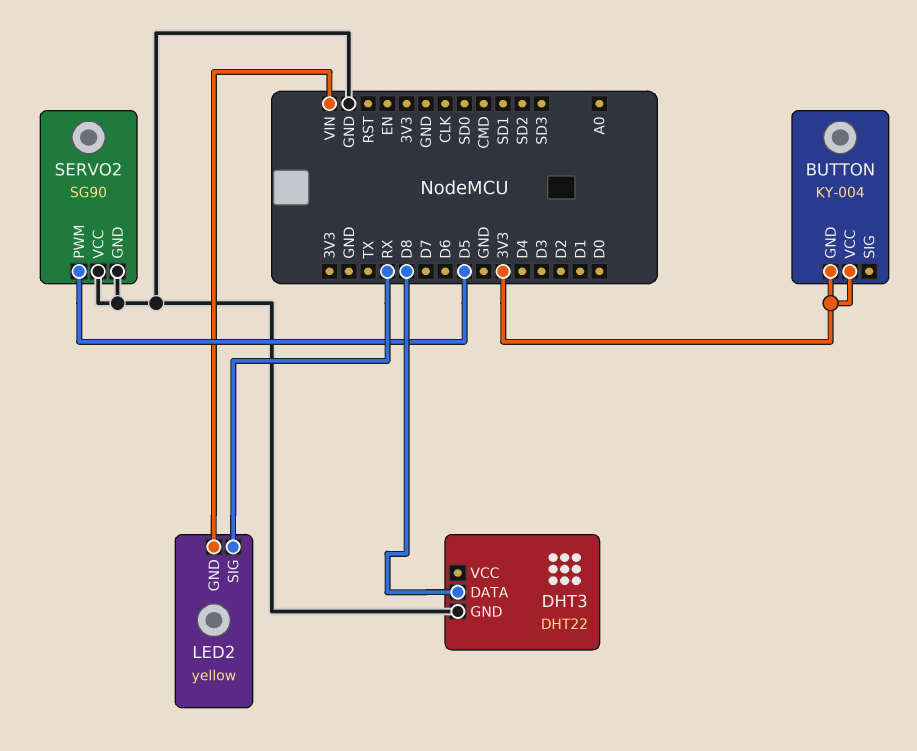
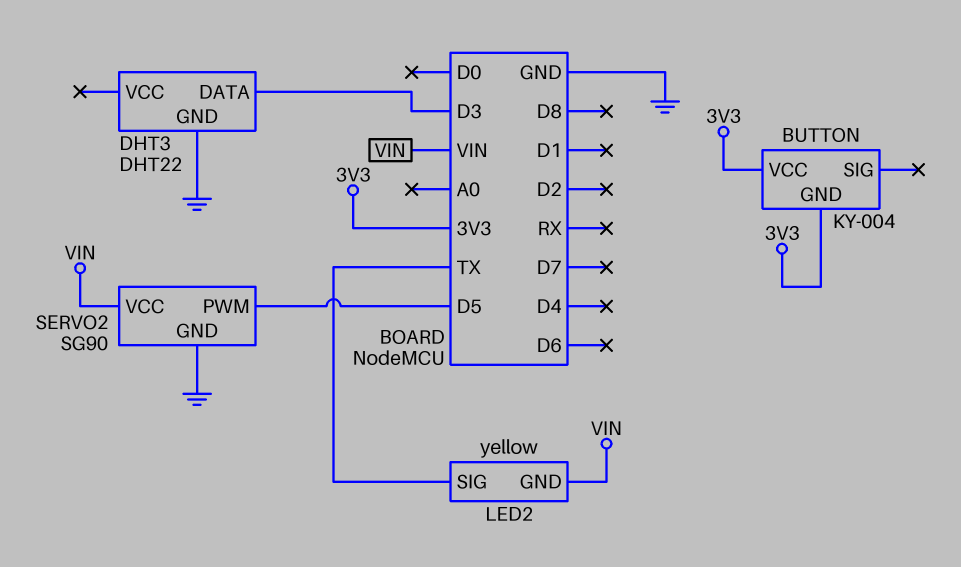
DHT3 pin DATA: D8 -> D3
LED2 pin SIG: RX -> TX
SERVO2 pin VCC: GND -> VIN

